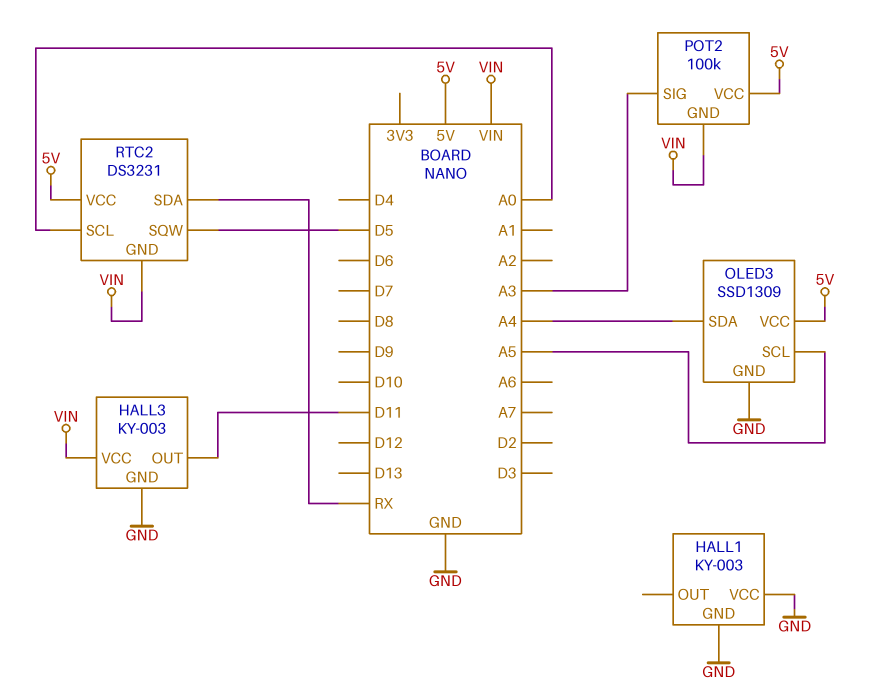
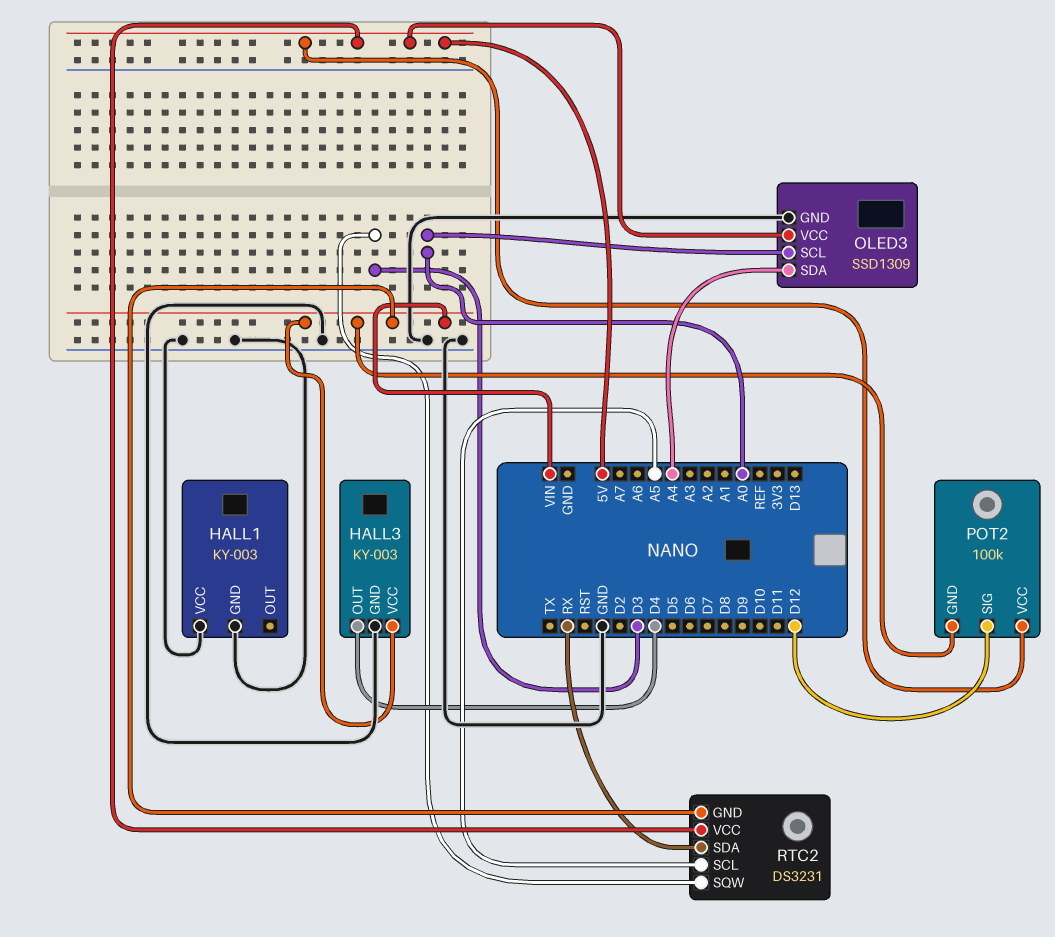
HALL3 pin OUT: D11 -> D4
OLED3 pin SCL: A5 -> A0
POT2 pin SIG: A3 -> D12
RTC2 pin SCL: A0 -> A5
RTC2 pin SQW: D5 -> D3

